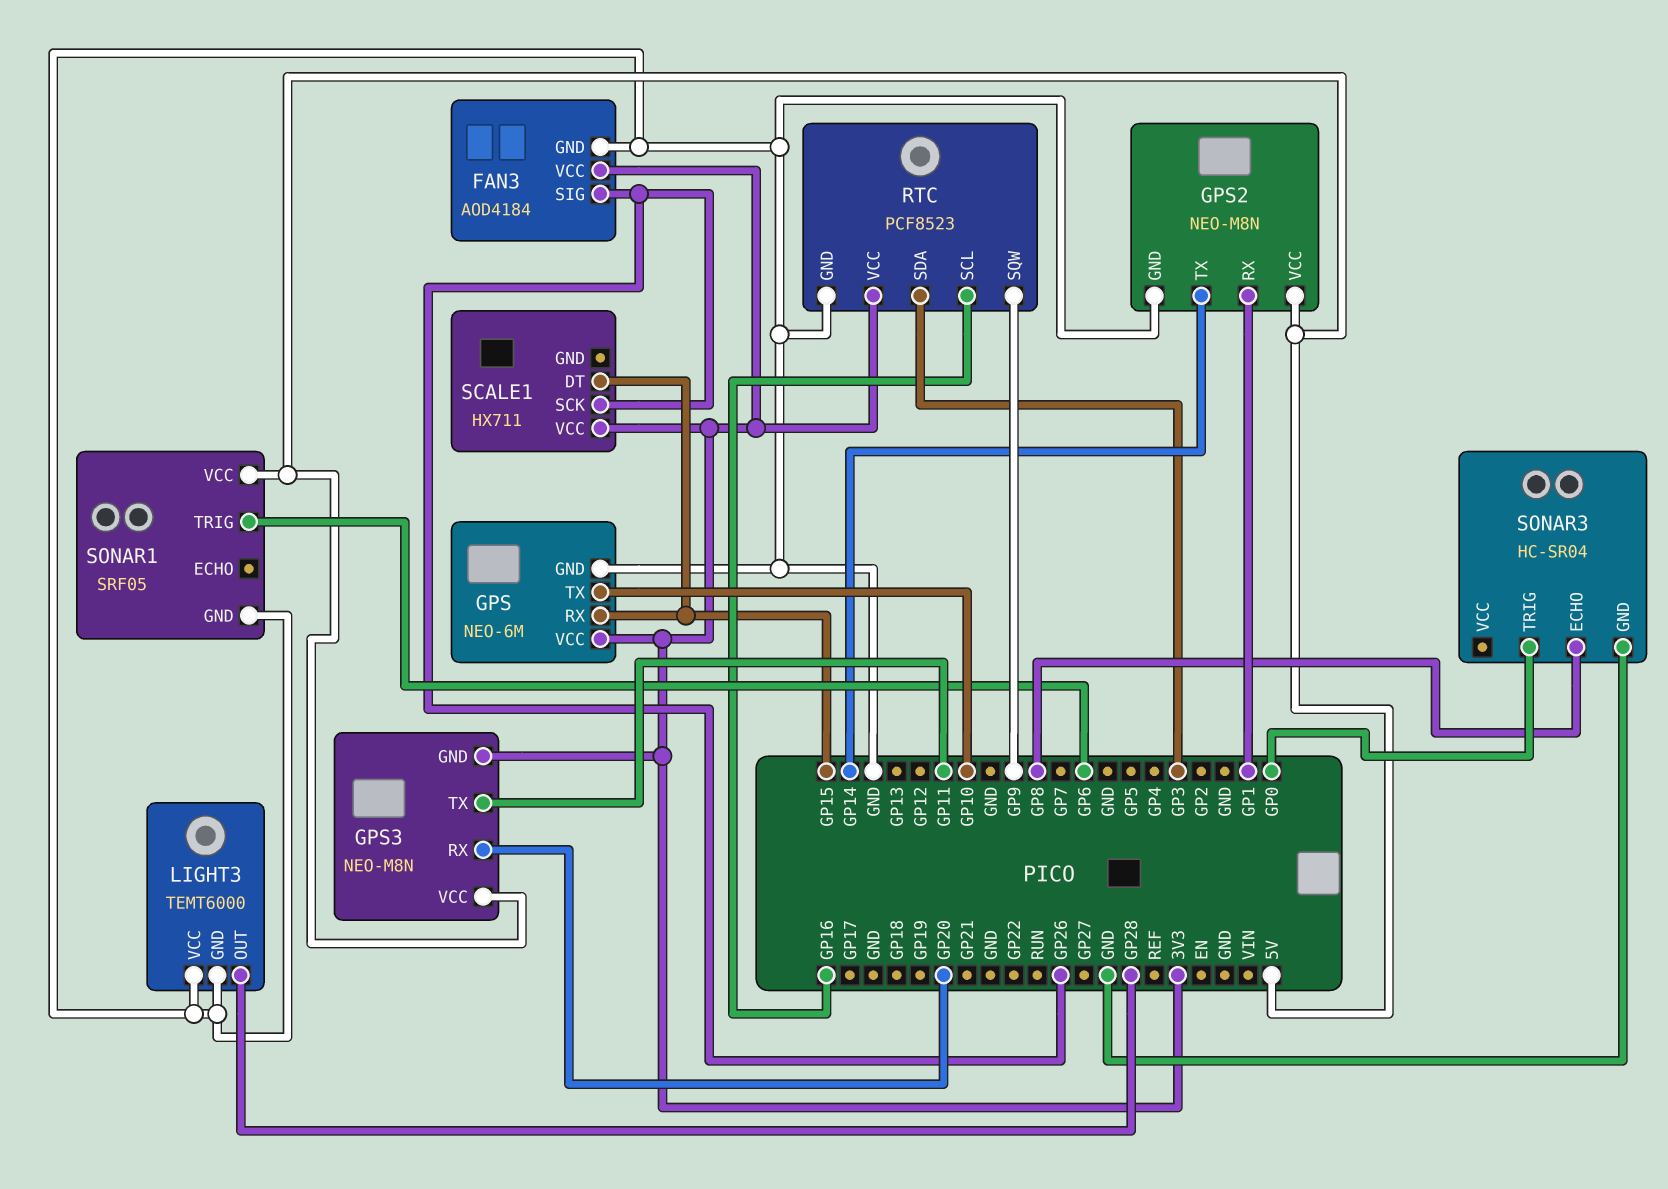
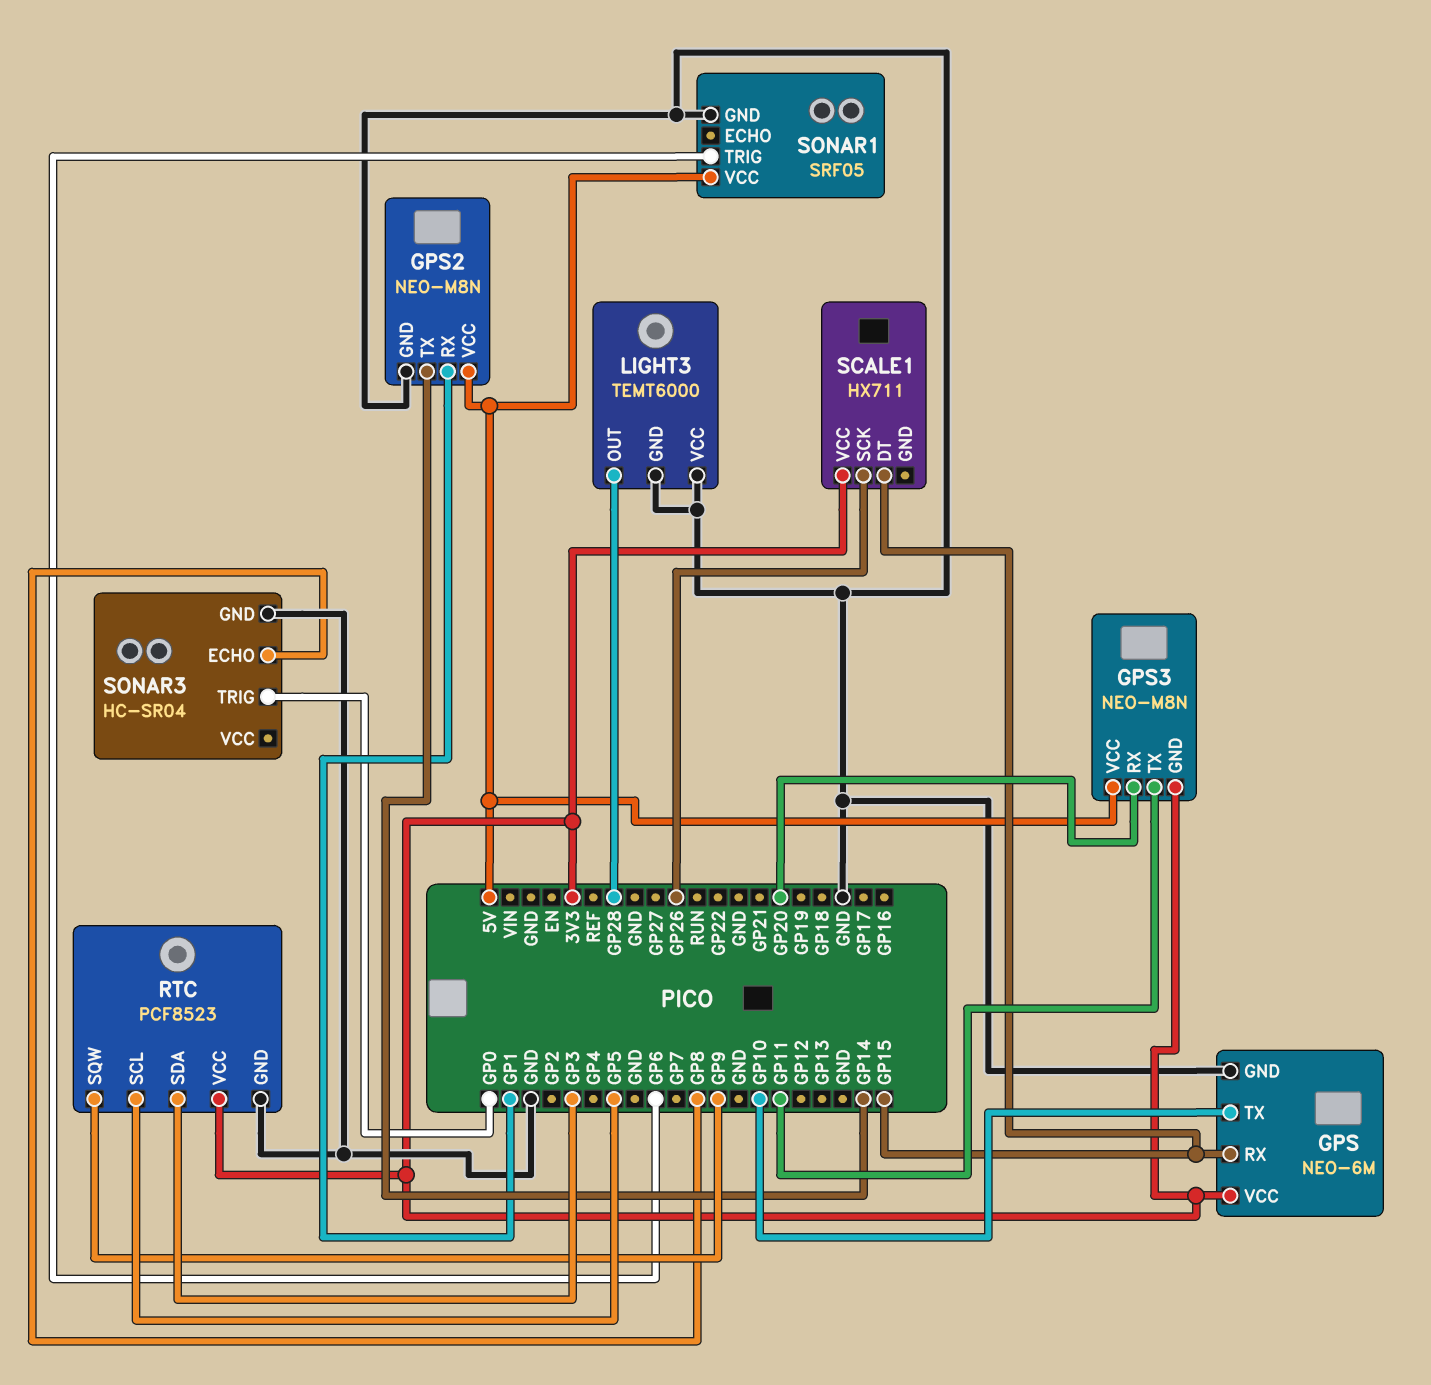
FAN3: AOD4184 -> none
FAN3 pin GND: GND -> none
FAN3 pin SIG: GP26 -> none
FAN3 pin VCC: 3V3 -> none
RTC pin SCL: GP16 -> GP5

